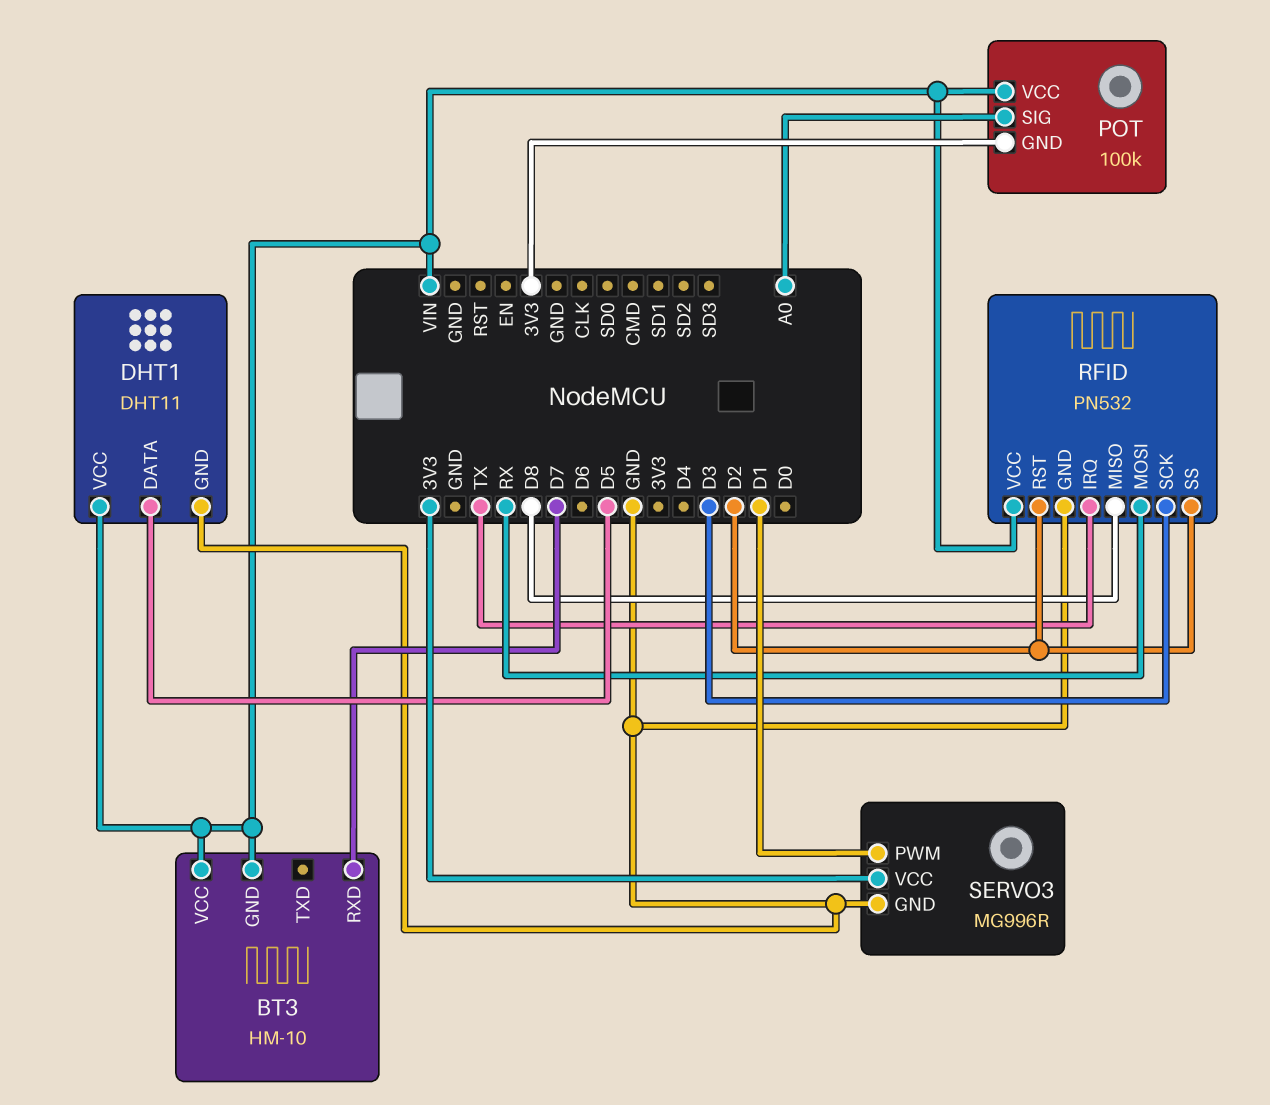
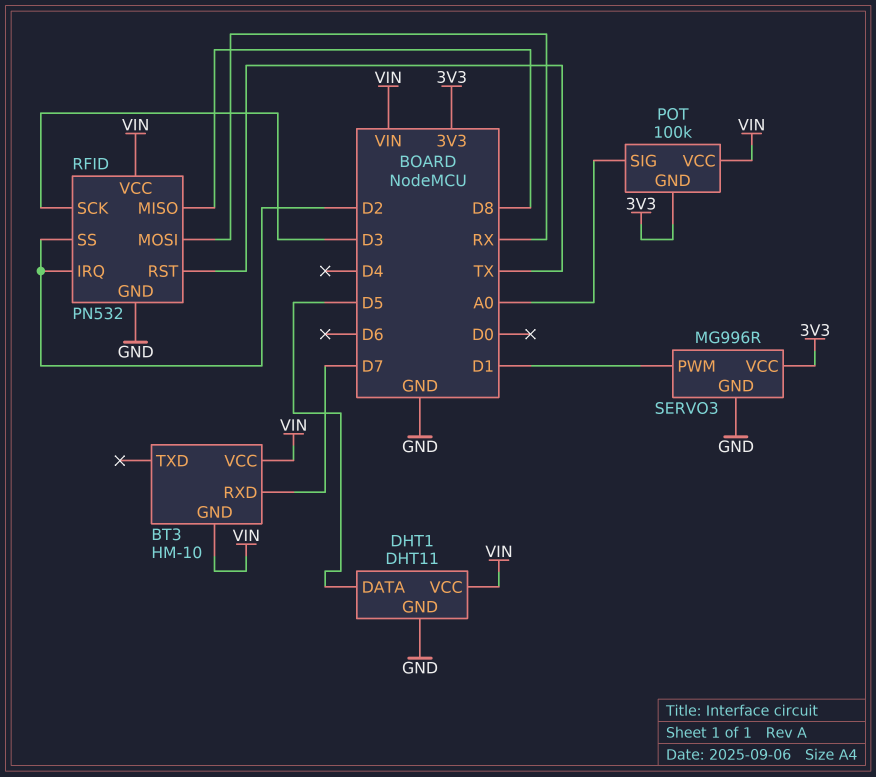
RFID pin IRQ: TX -> D2
RFID pin RST: D2 -> TX

